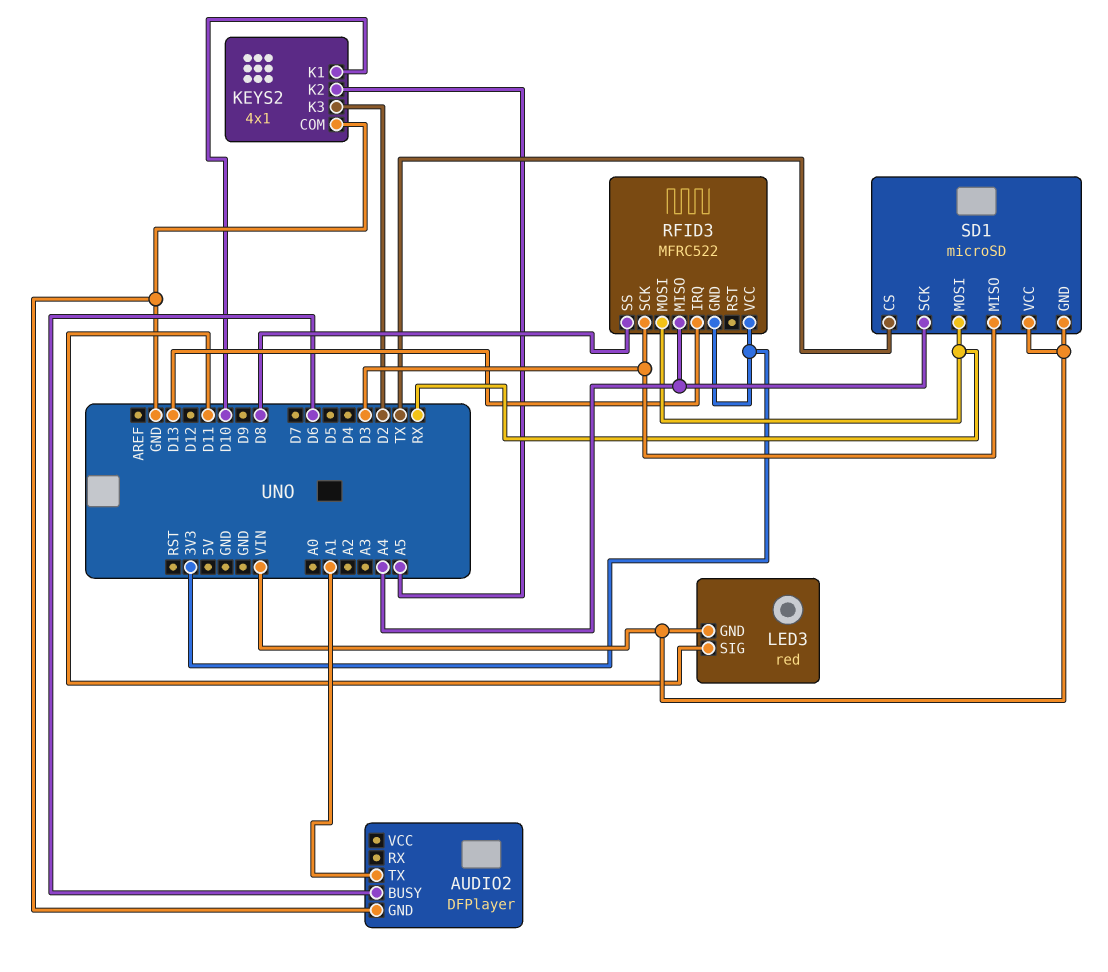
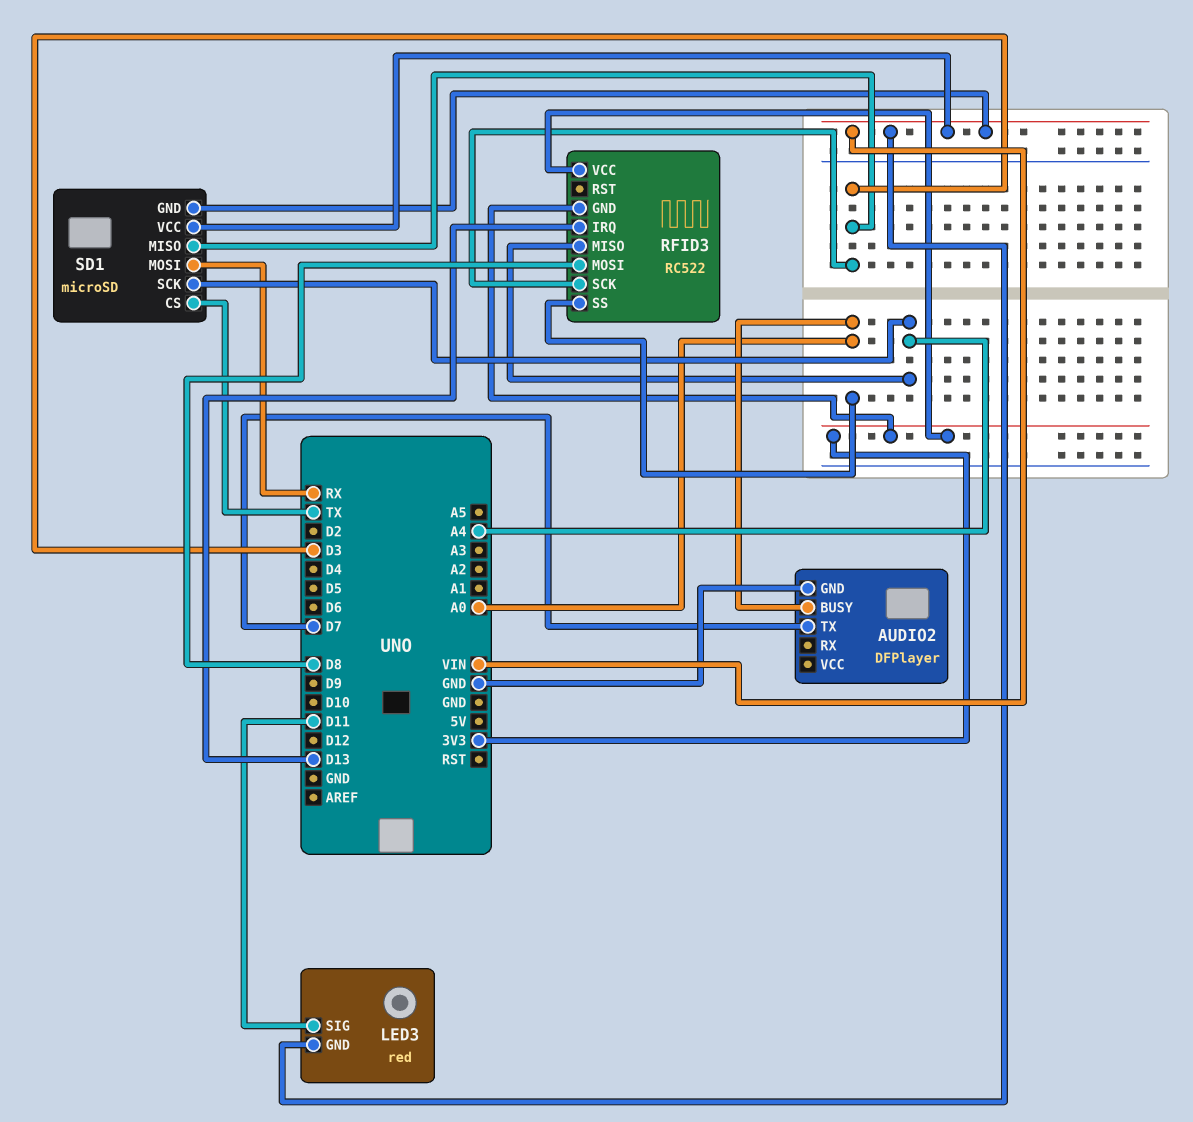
AUDIO2 pin BUSY: D6 -> A0
AUDIO2 pin TX: A1 -> D7
KEYS2: 4x1 -> none
KEYS2 pin COM: GND -> none
KEYS2 pin K1: D10 -> none
KEYS2 pin K2: A5 -> none
KEYS2 pin K3: D2 -> none
RFID3: MFRC522 -> RC522
RFID3 pin MOSI: RX -> D8
RFID3 pin SS: D8 -> A0

